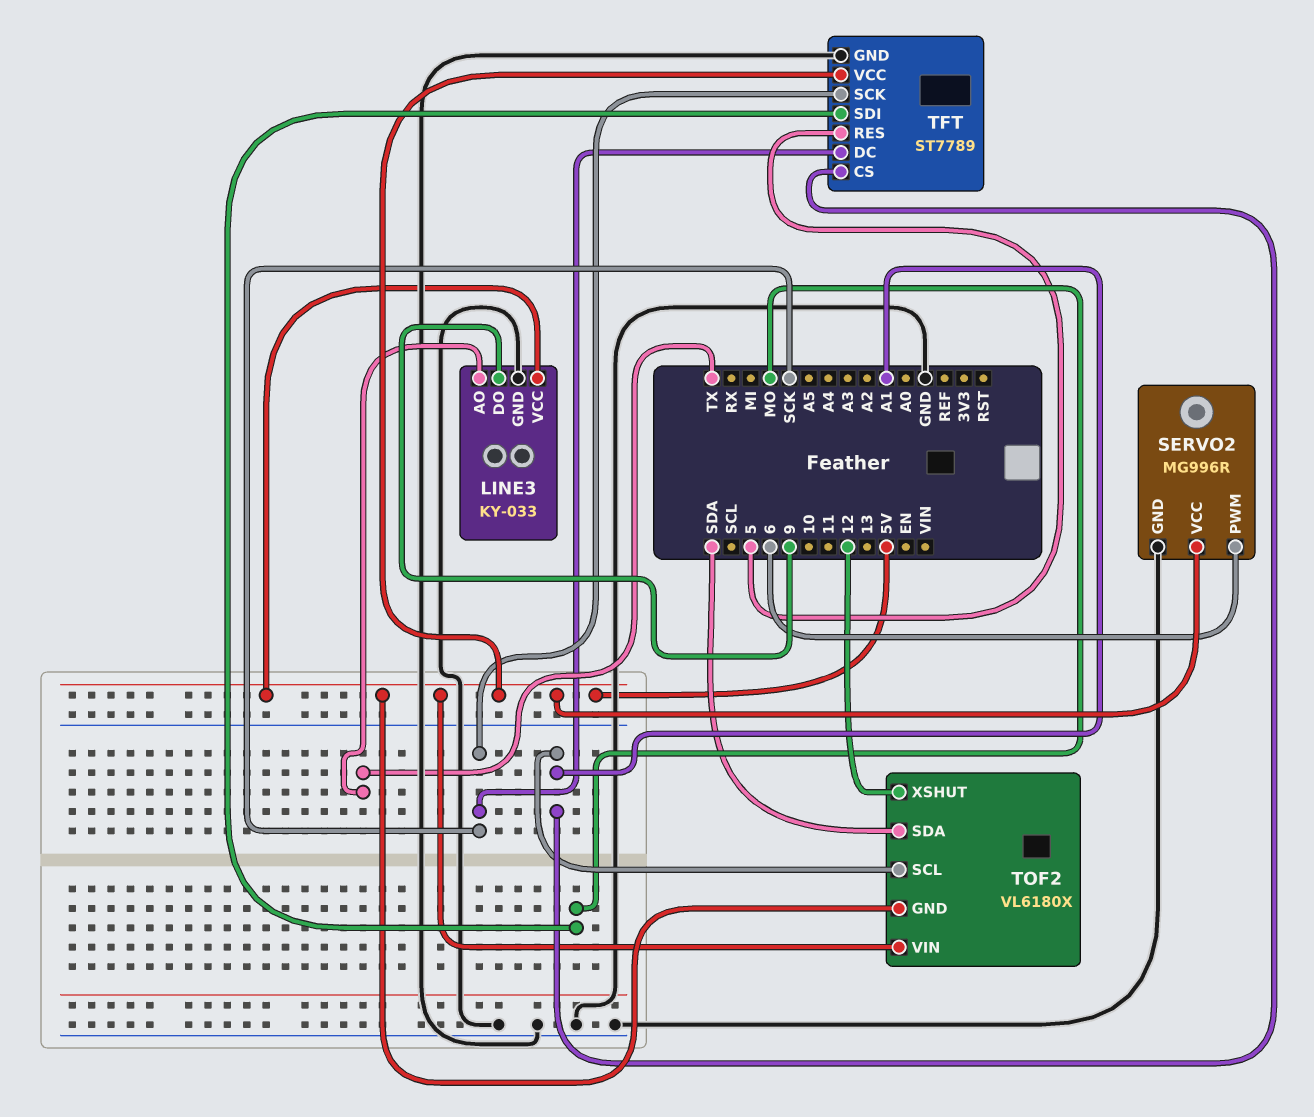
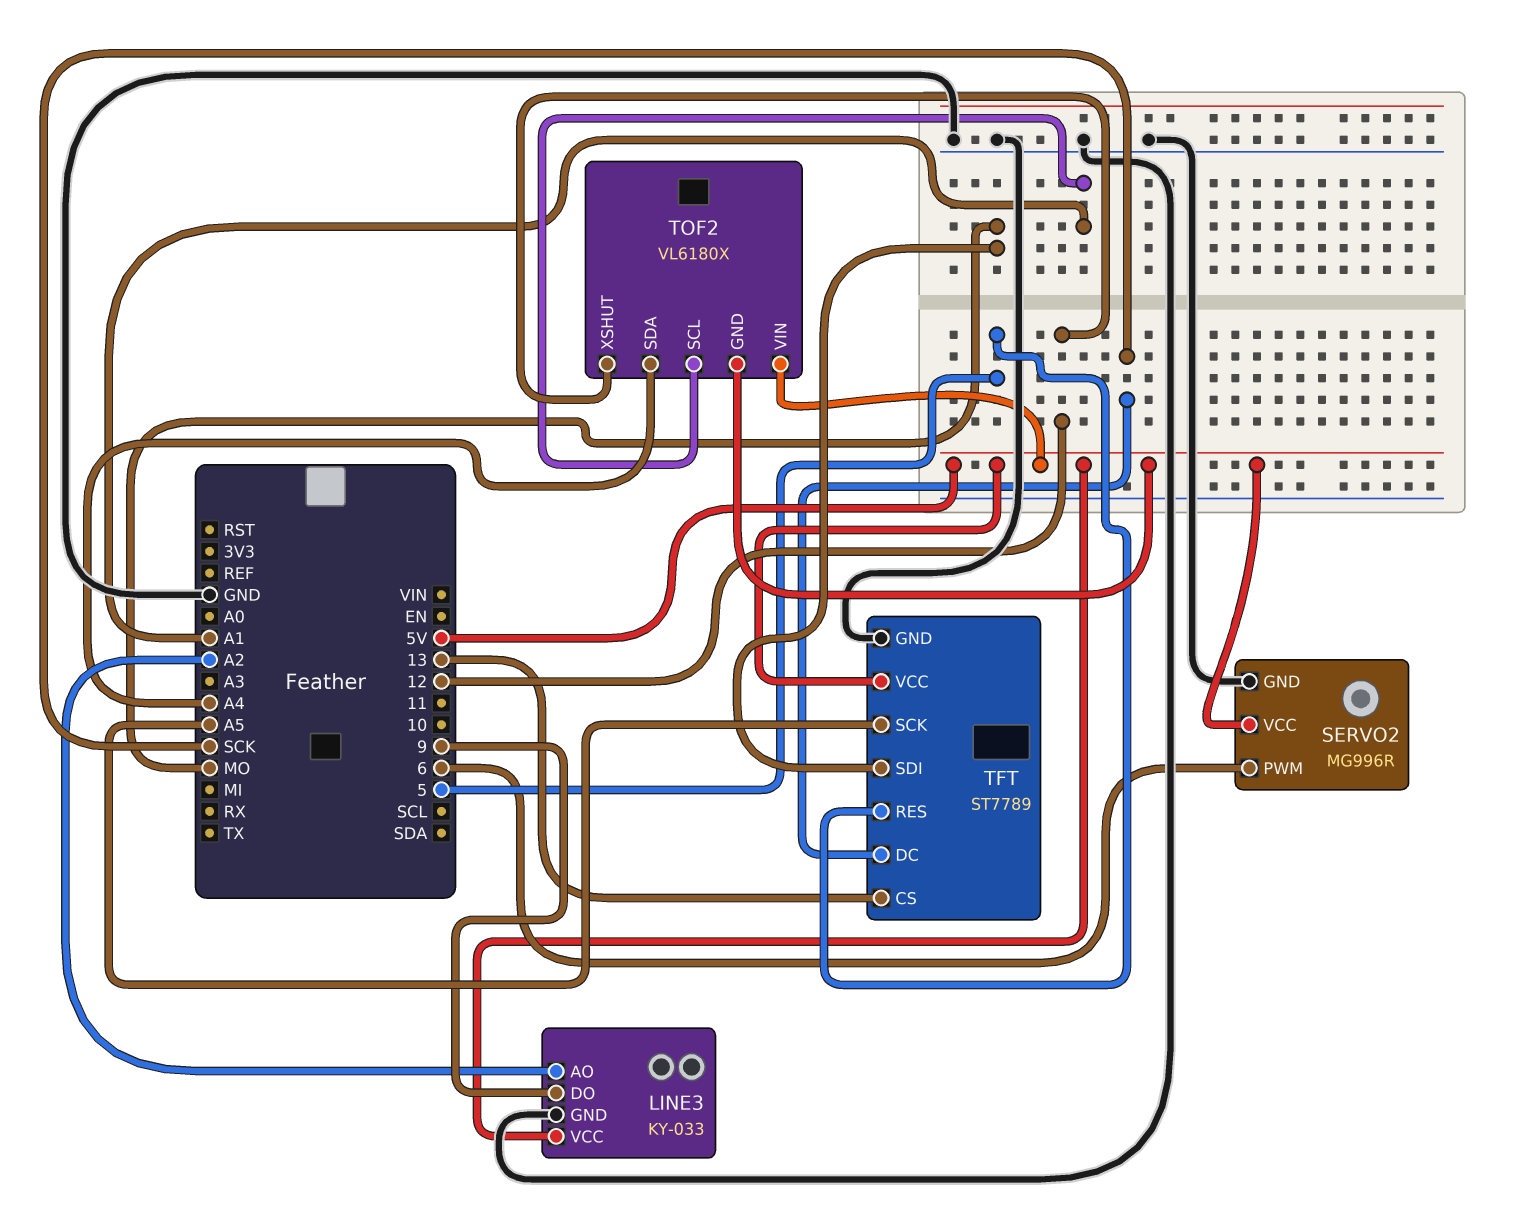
LINE3 pin AO: TX -> A2
TFT pin CS: A1 -> 13
TFT pin SCK: SCK -> A5
TOF2 pin SDA: SDA -> A4

